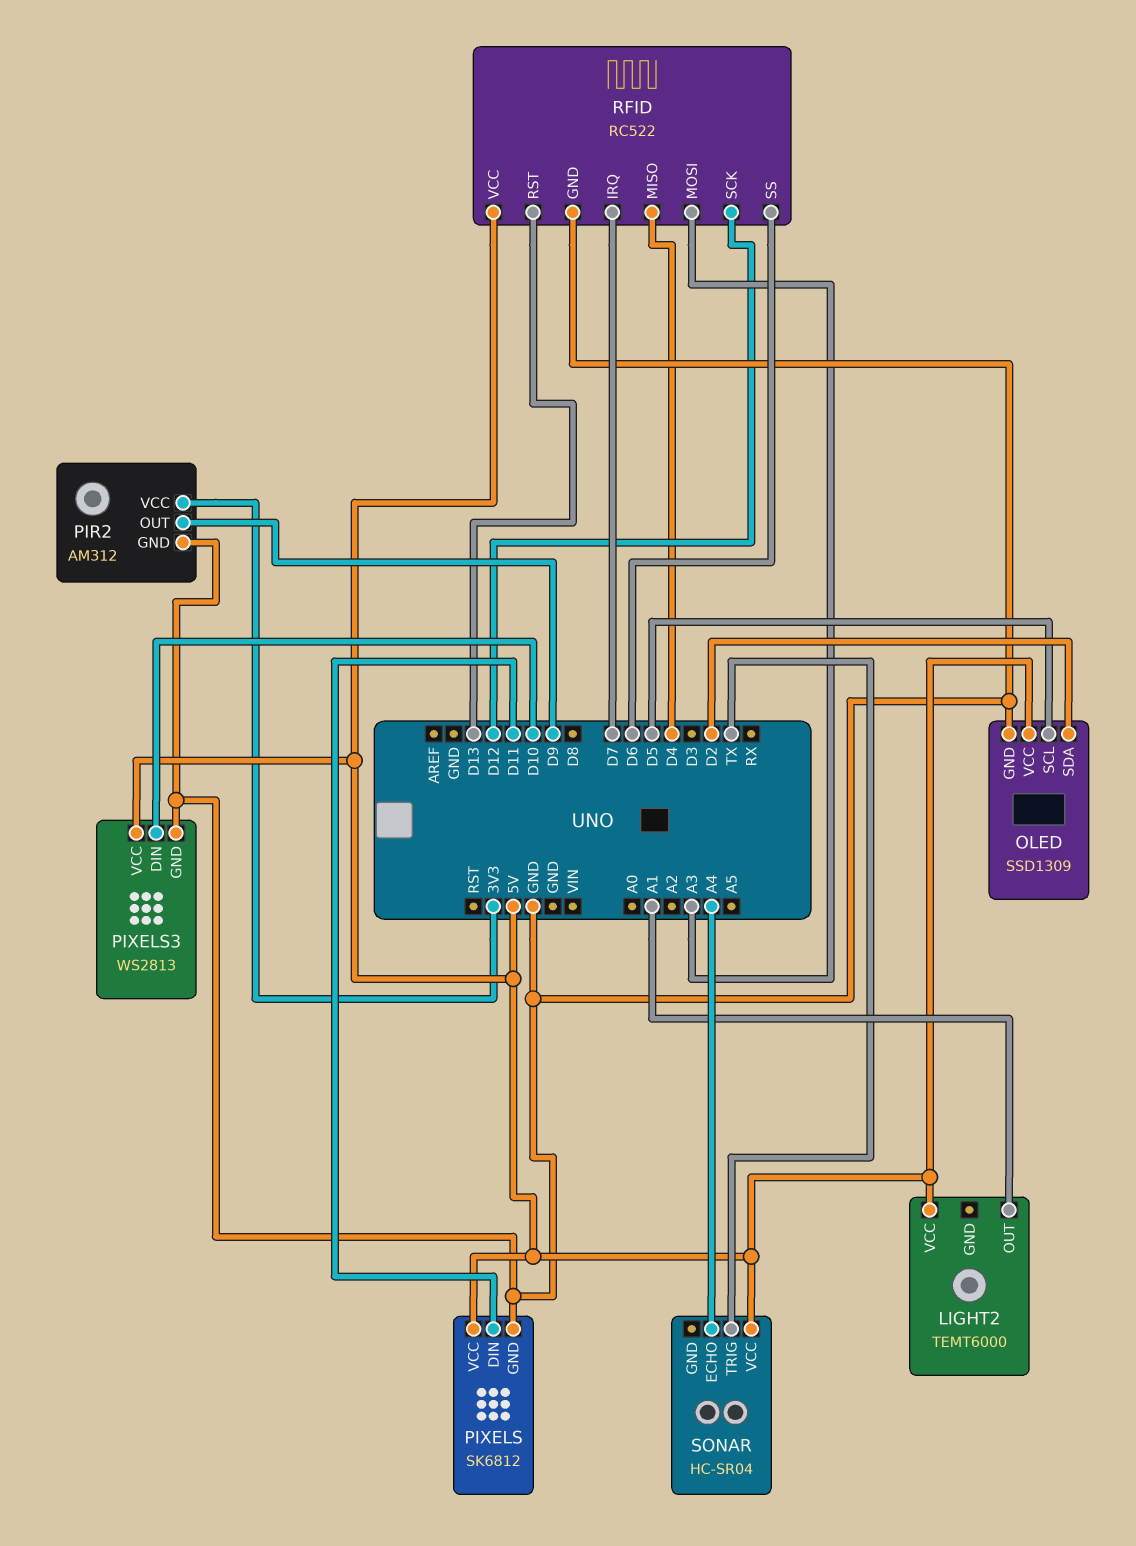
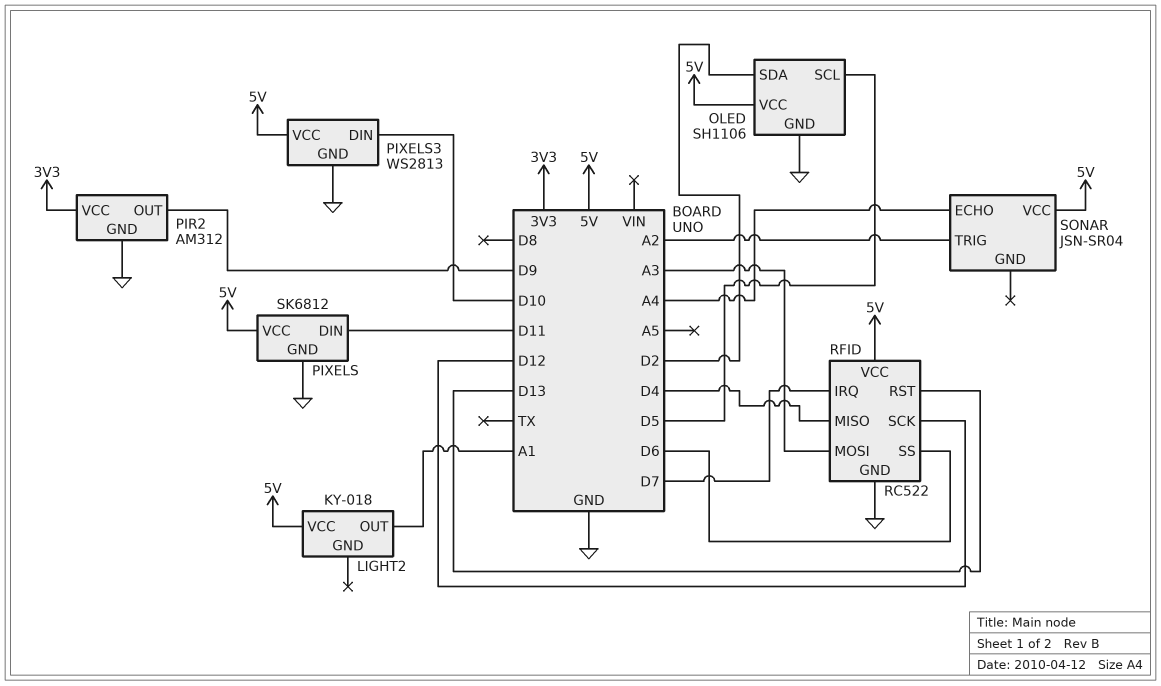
LIGHT2: TEMT6000 -> KY-018
OLED: SSD1309 -> SH1106
SONAR: HC-SR04 -> JSN-SR04
SONAR pin TRIG: TX -> A2

